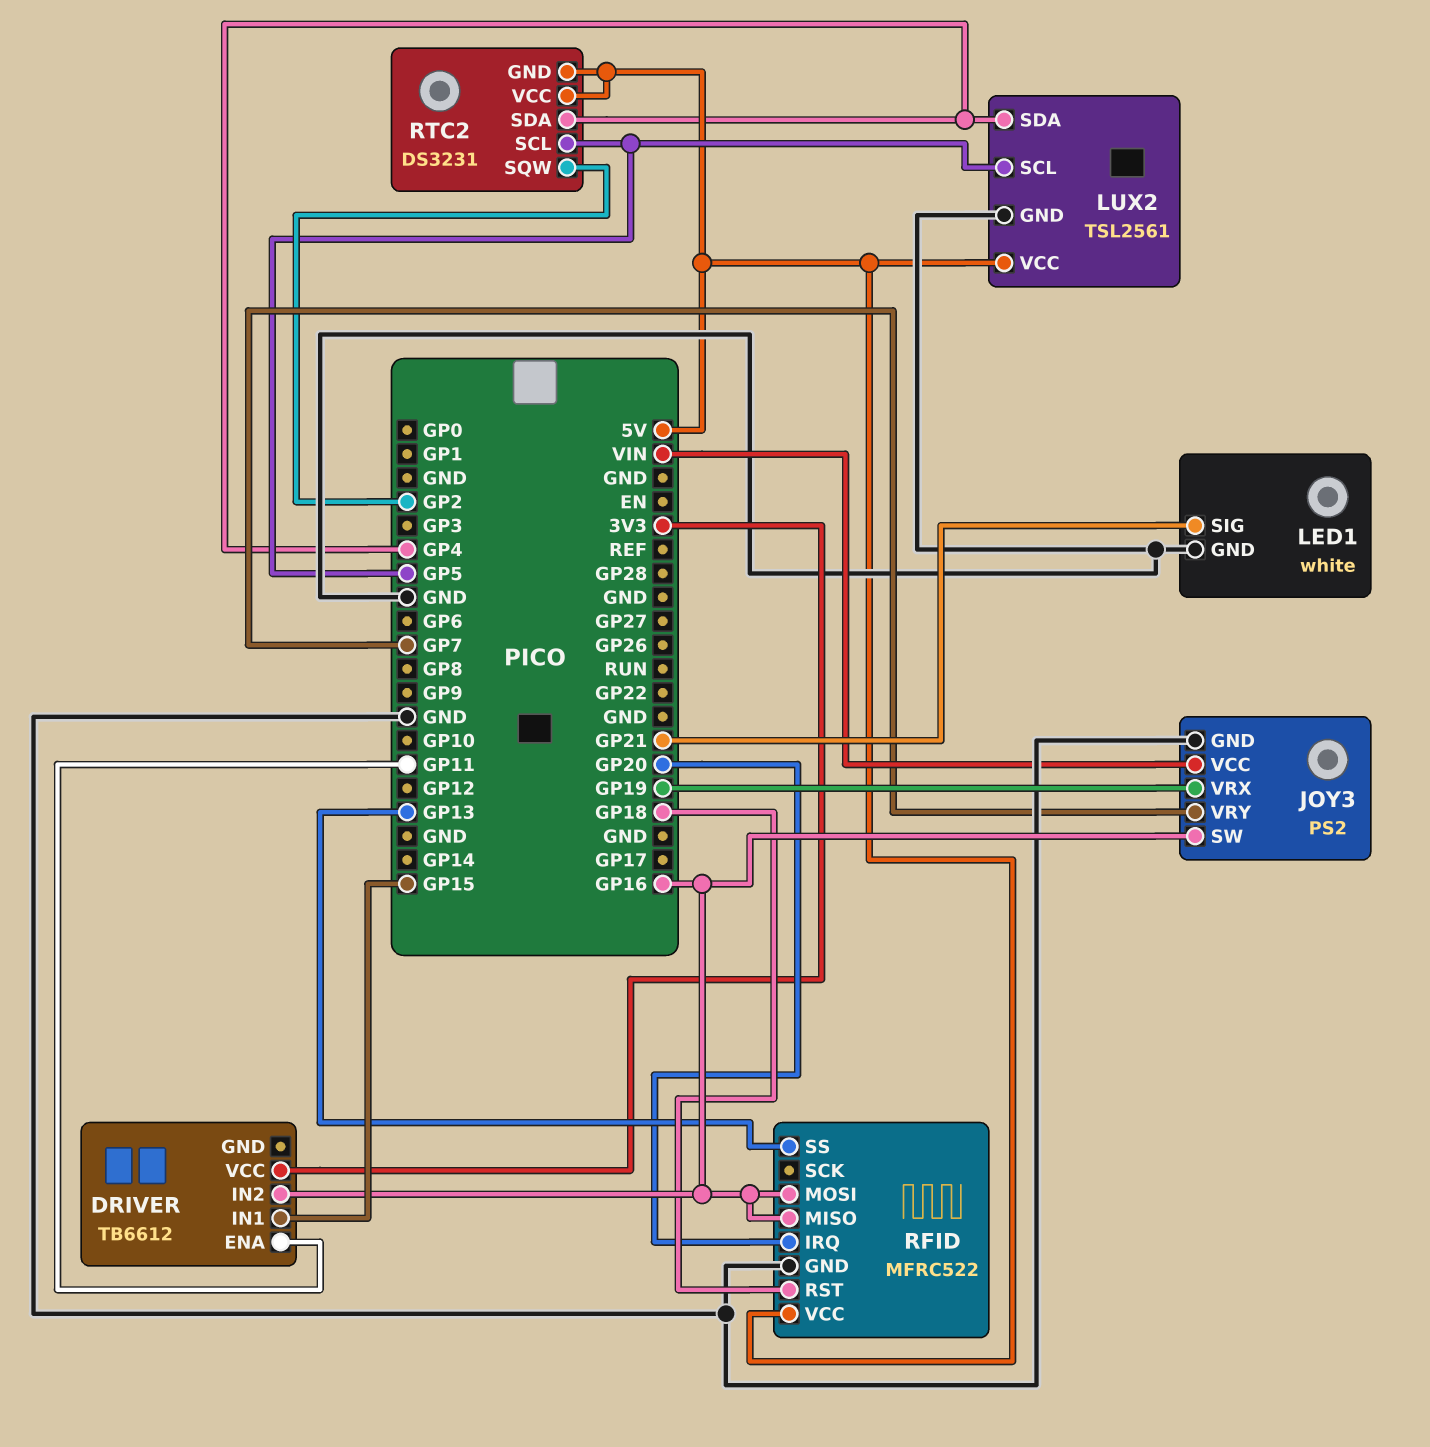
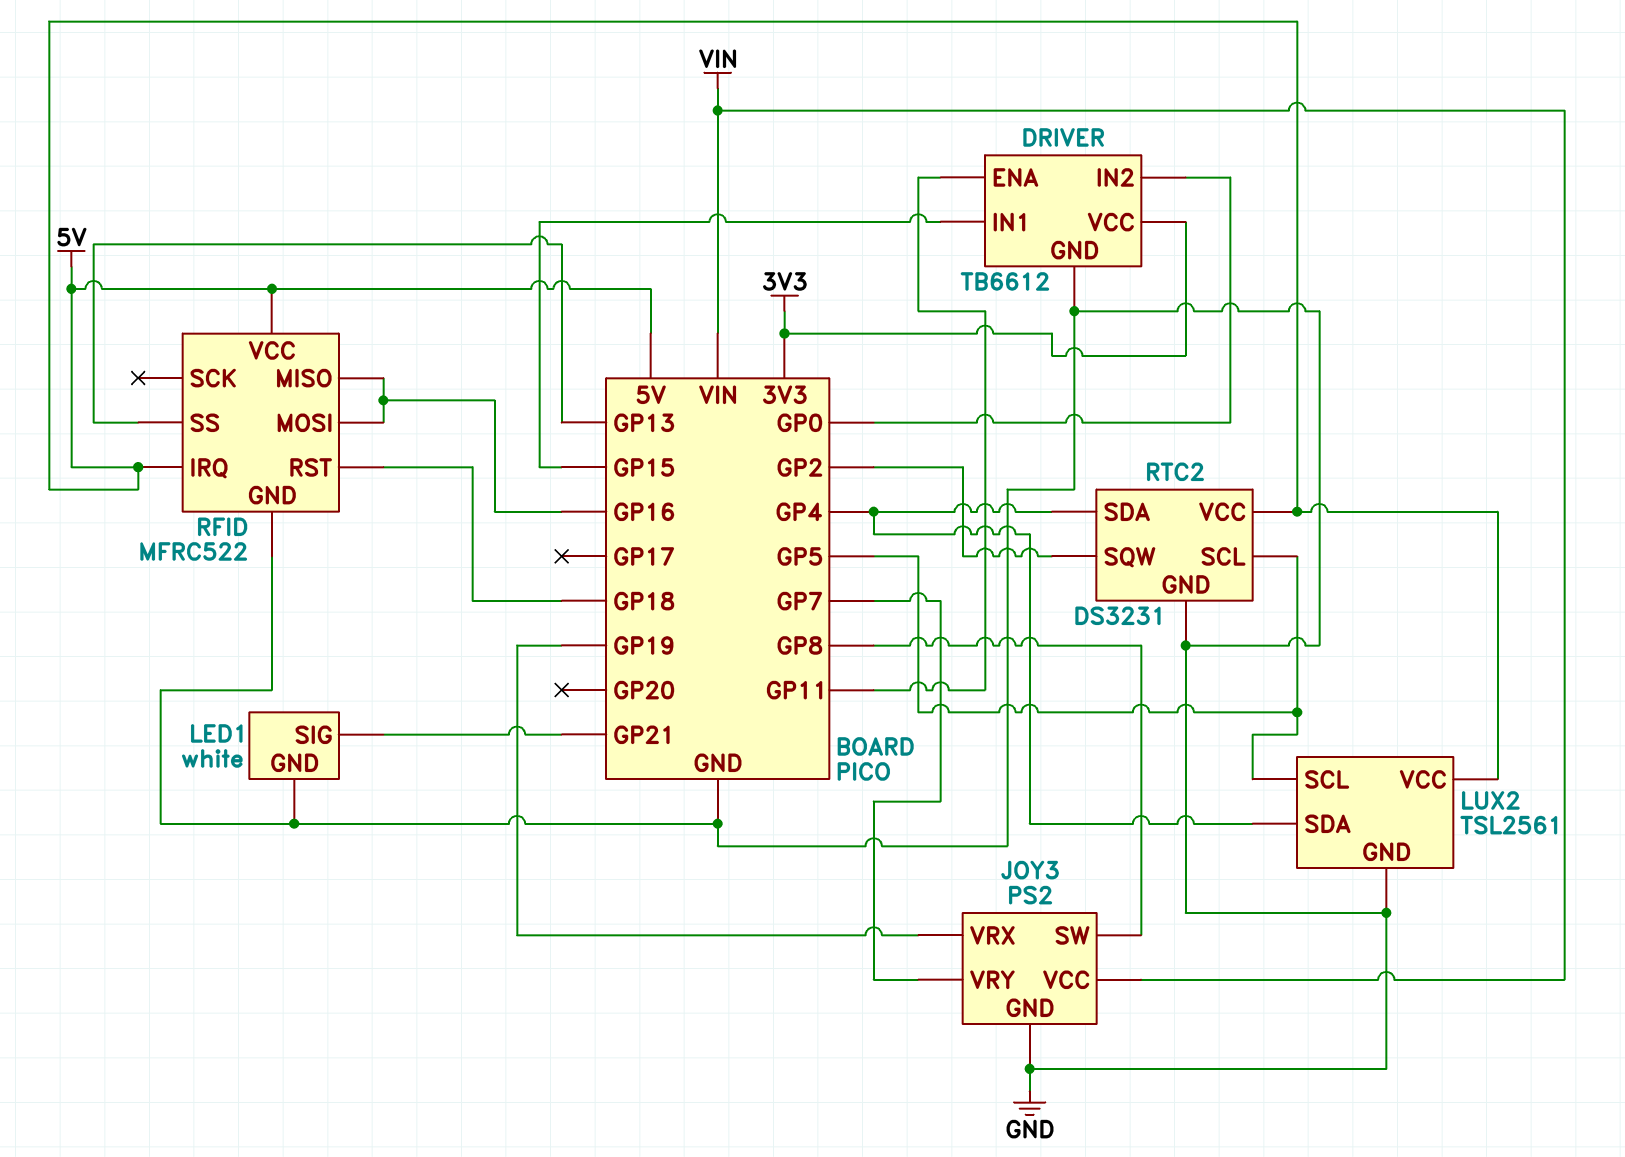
DRIVER pin GND: none -> GND
DRIVER pin IN2: GP16 -> GP0
JOY3 pin SW: GP16 -> GP8
RFID pin IRQ: GP20 -> 5V
RTC2 pin GND: 5V -> GND

